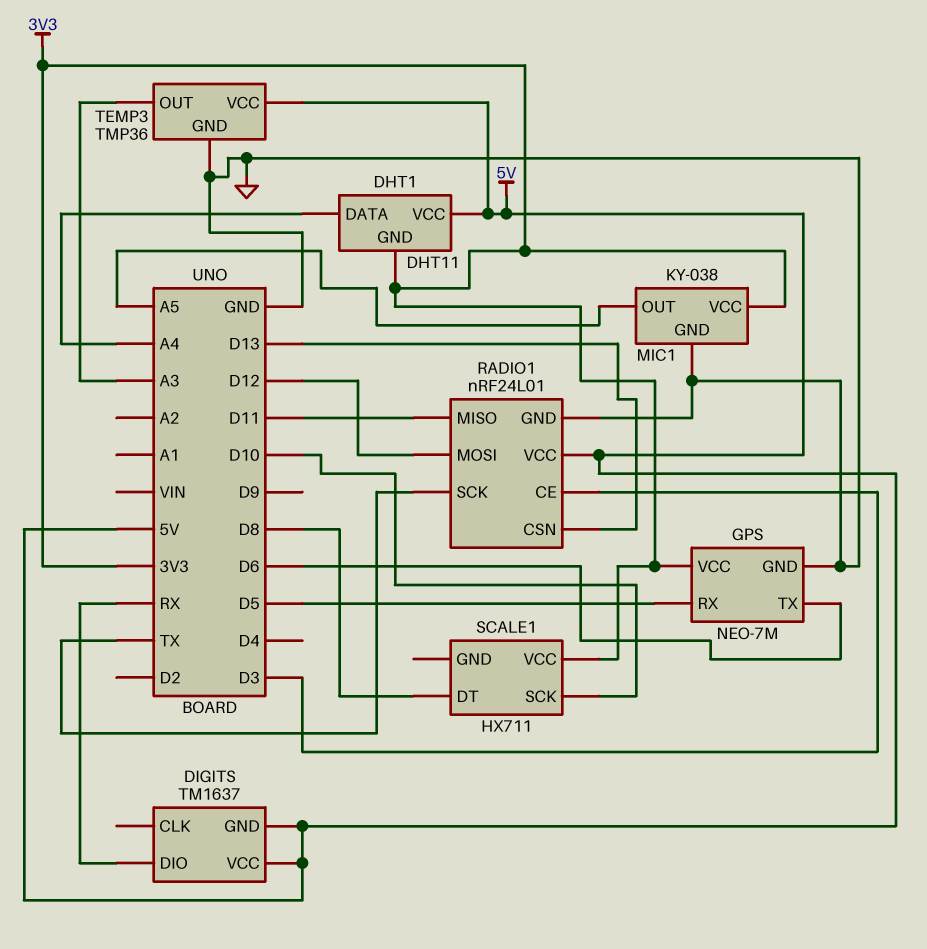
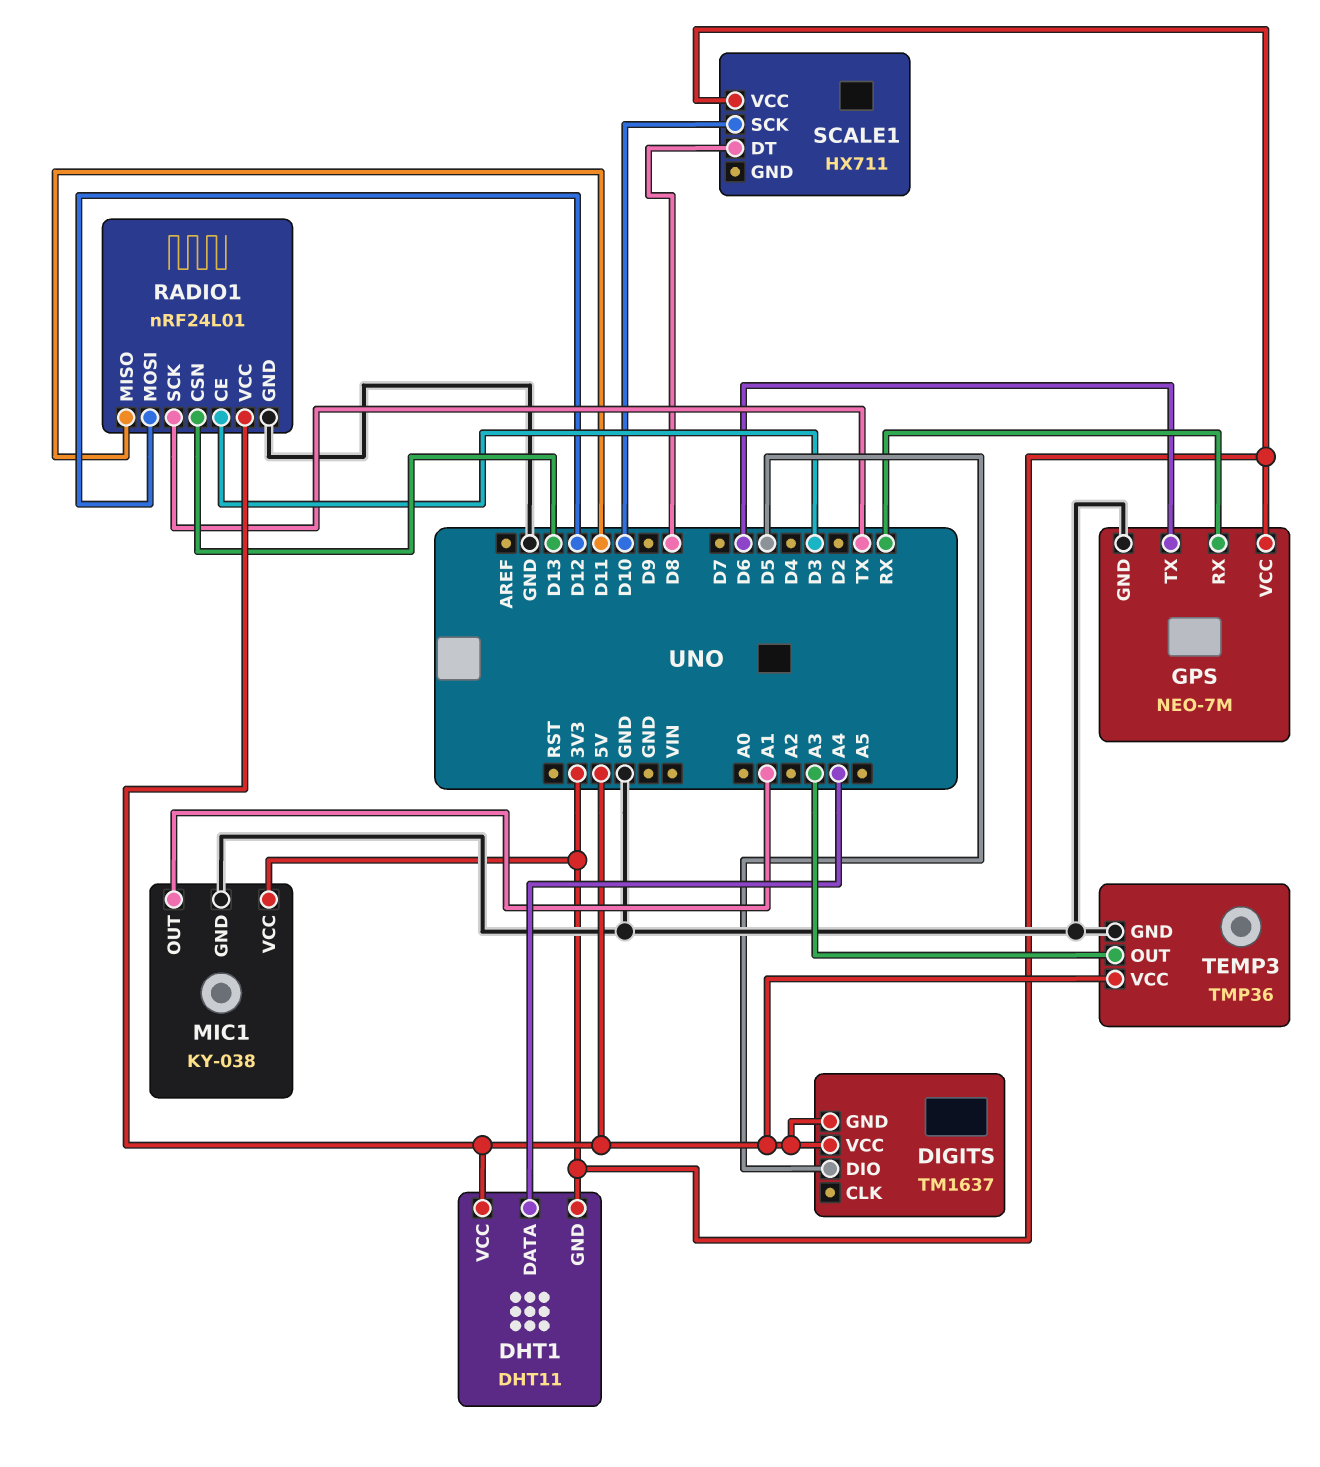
DIGITS pin DIO: RX -> D5
GPS pin RX: D5 -> RX
MIC1 pin OUT: A5 -> A1

